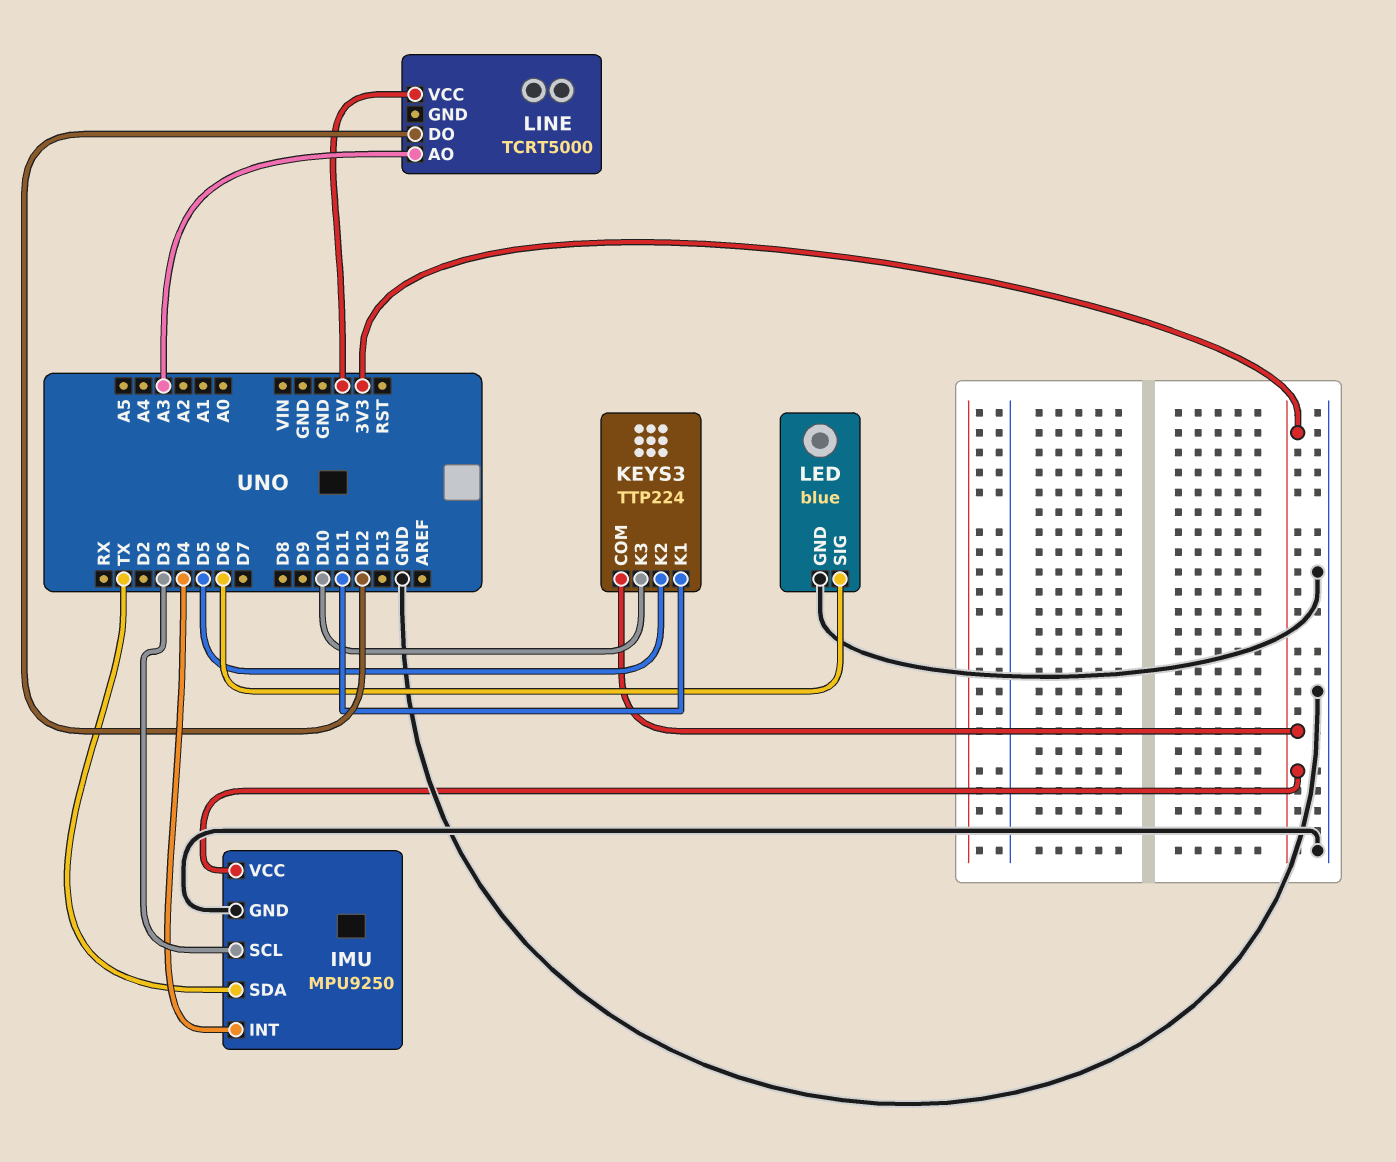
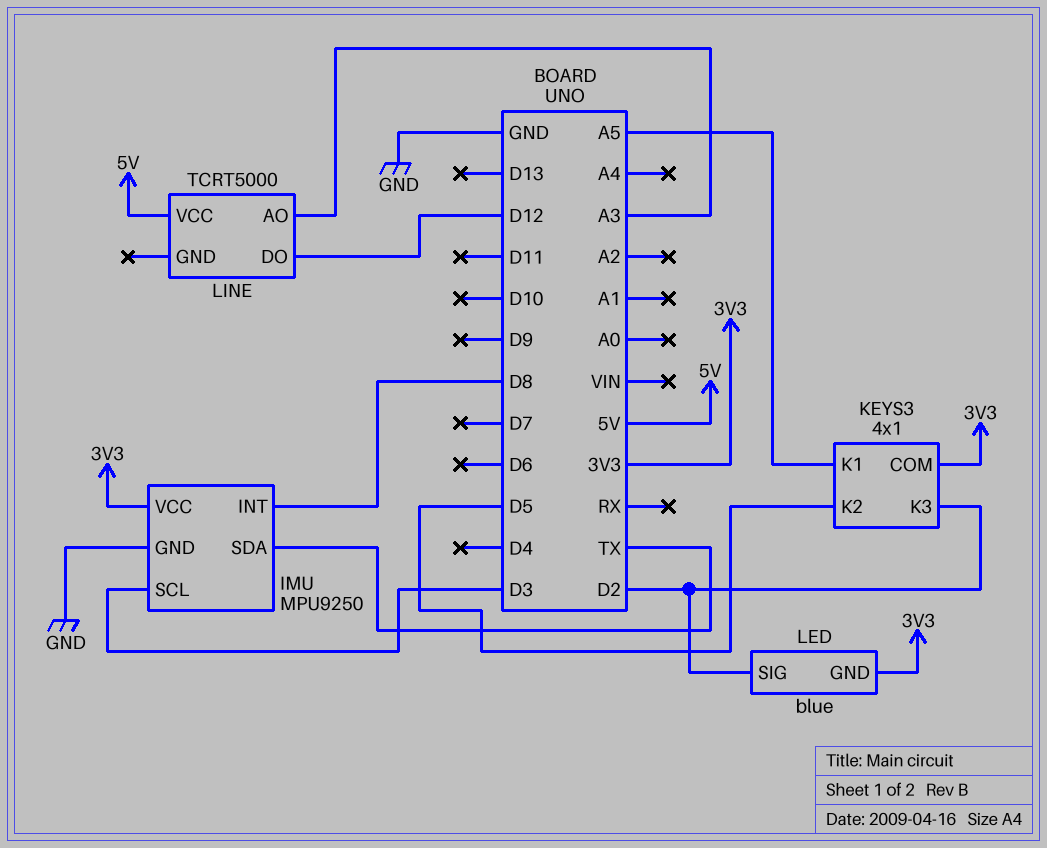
IMU pin INT: D4 -> D8
KEYS3: TTP224 -> 4x1
KEYS3 pin K1: D11 -> A5
KEYS3 pin K3: D10 -> D2
LED pin GND: GND -> 3V3
LED pin SIG: D6 -> D2

